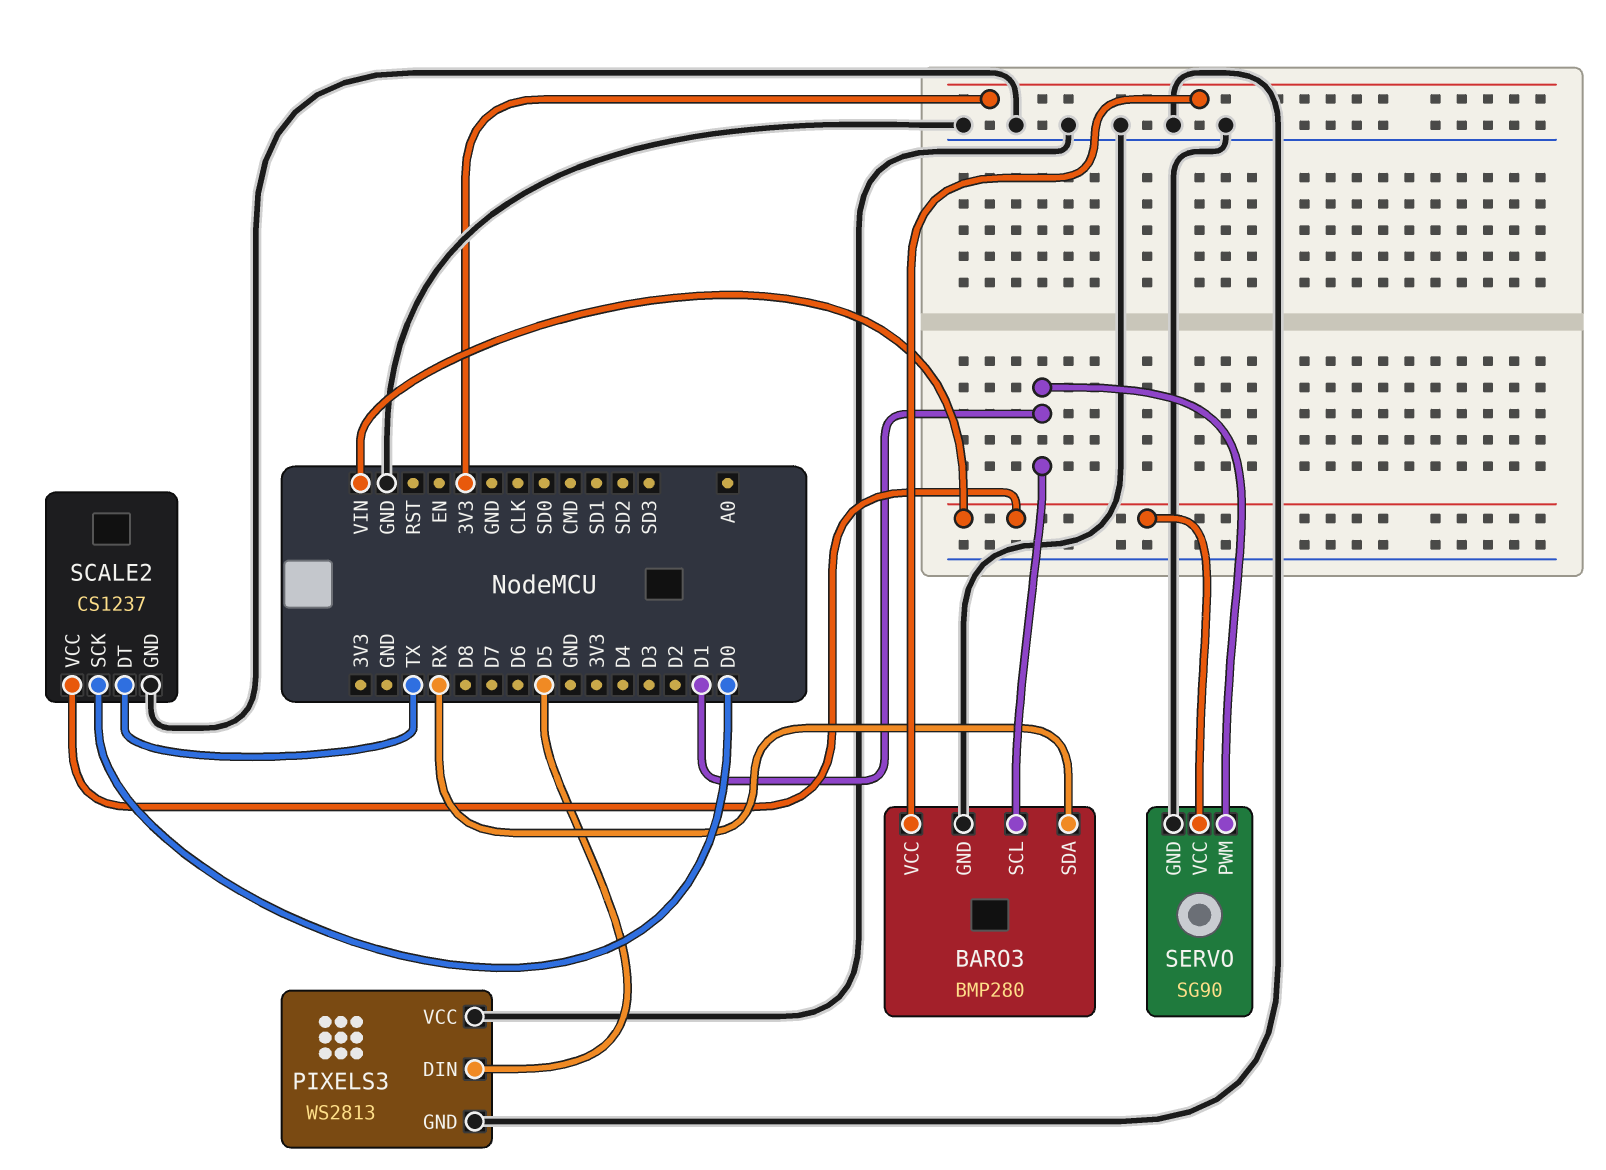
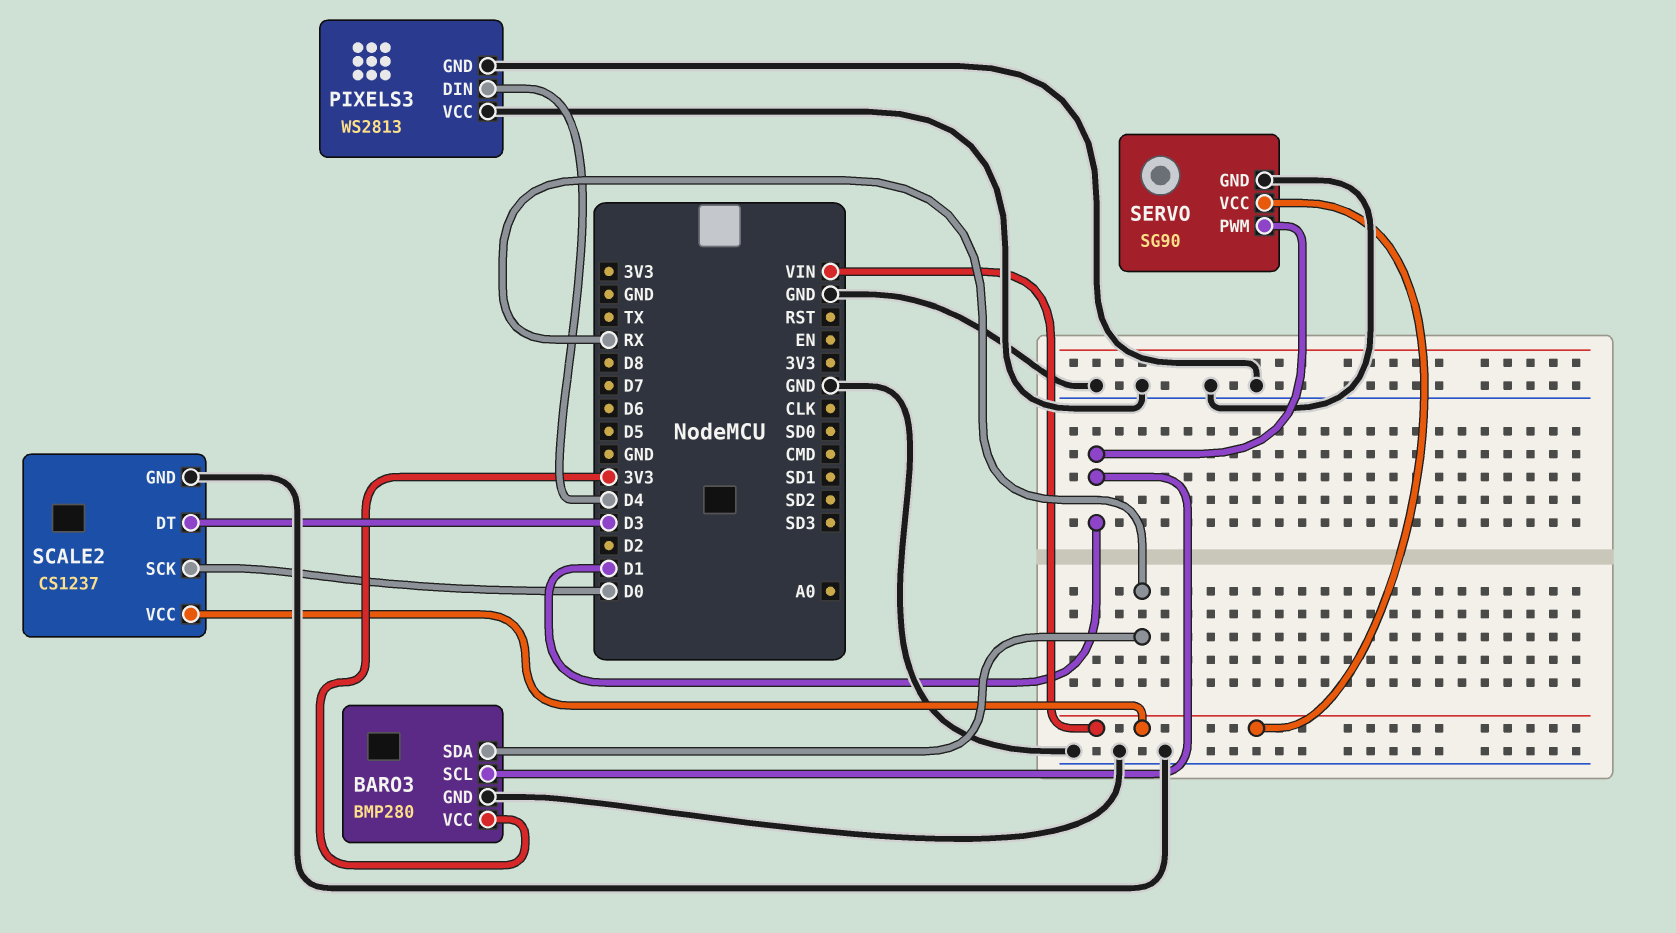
PIXELS3 pin DIN: D5 -> D4
SCALE2 pin DT: TX -> D3

